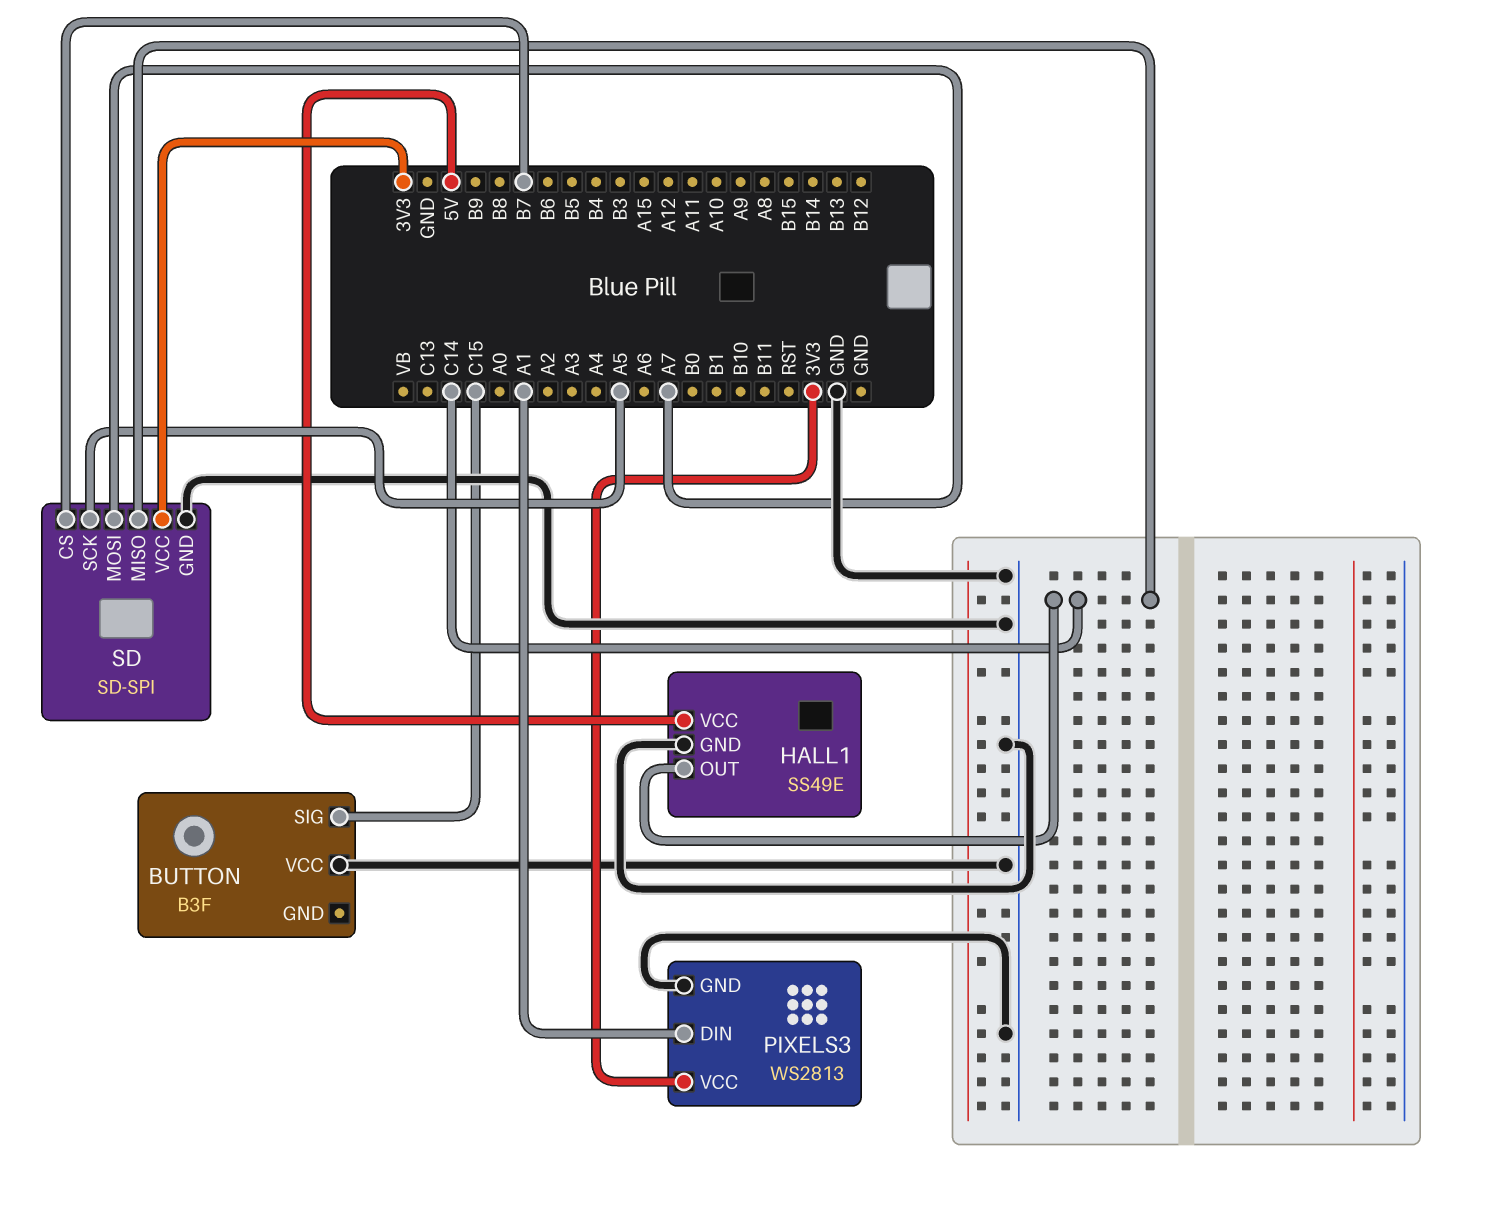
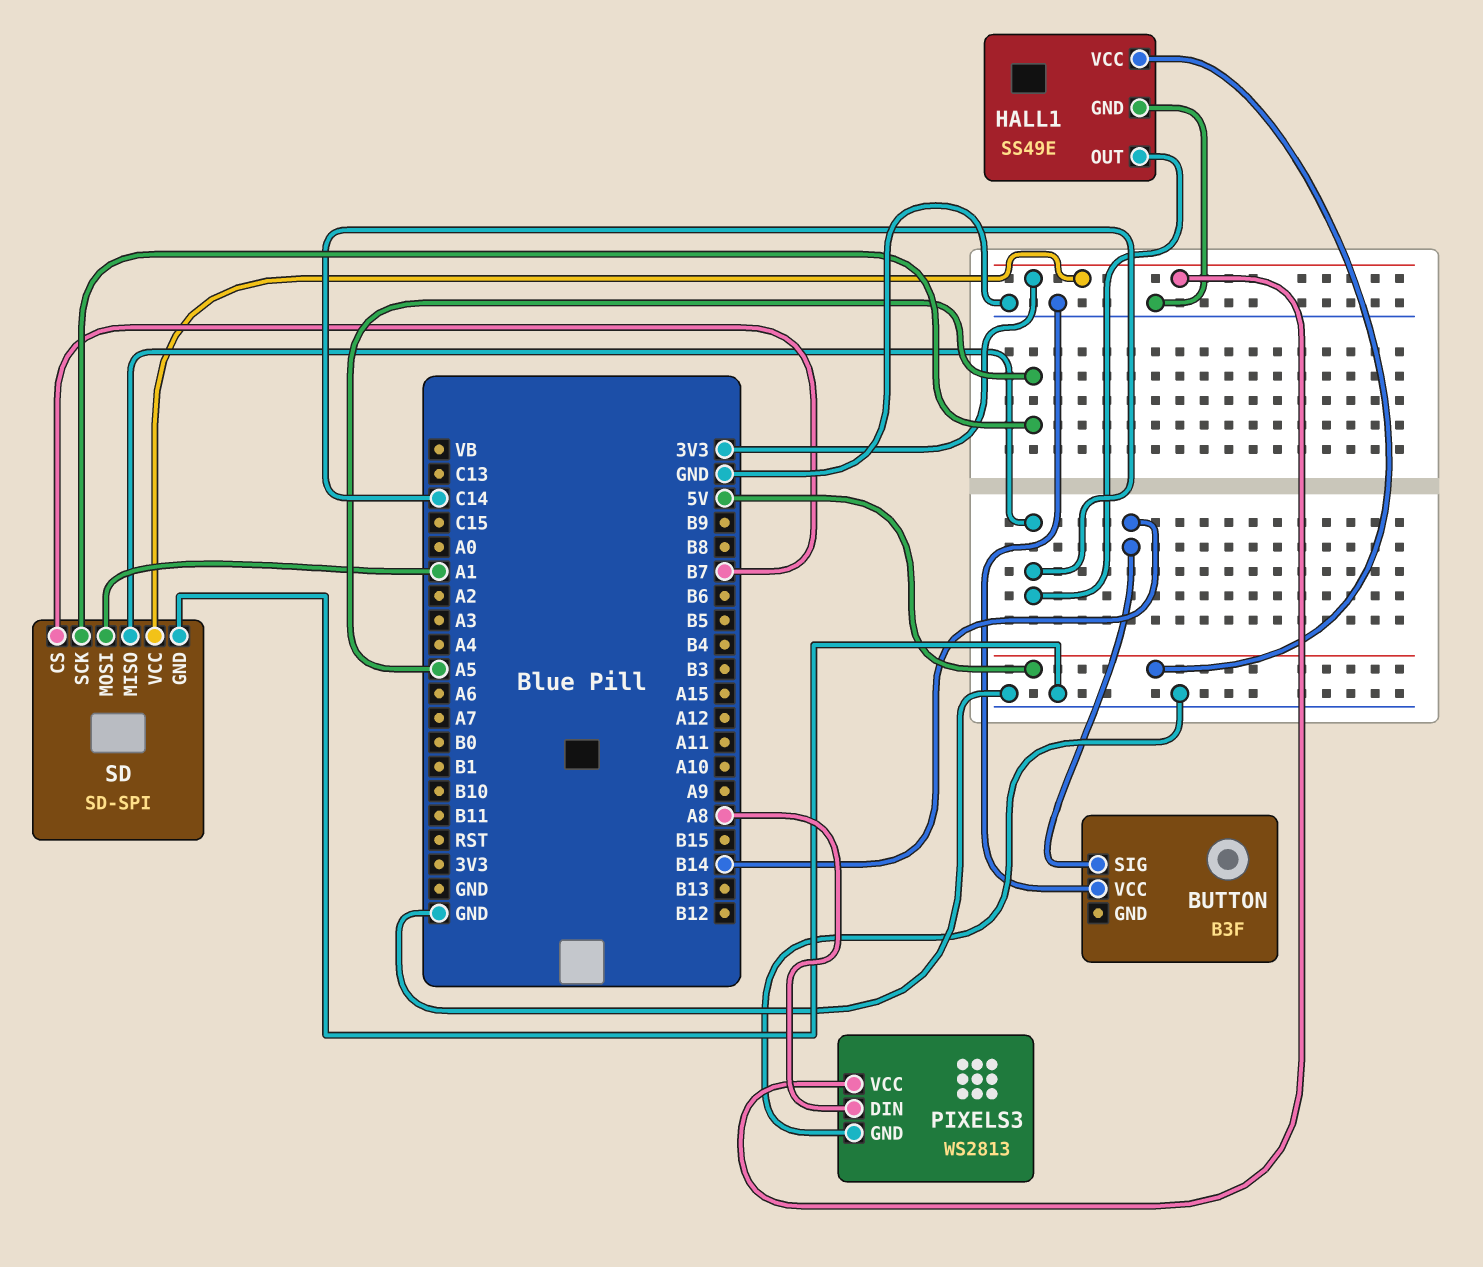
BUTTON pin SIG: C15 -> B14
PIXELS3 pin DIN: A1 -> A8
SD pin MOSI: A7 -> A1

